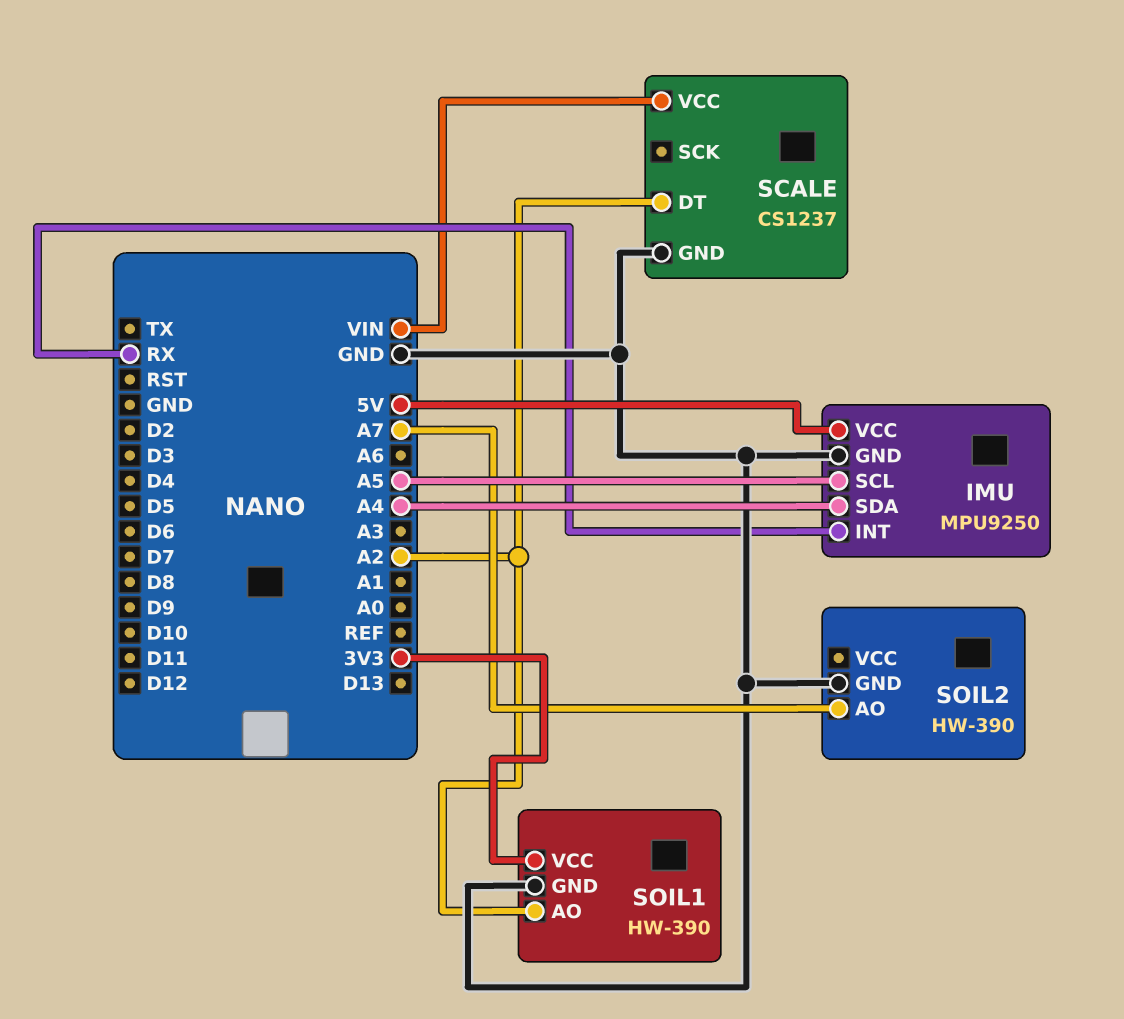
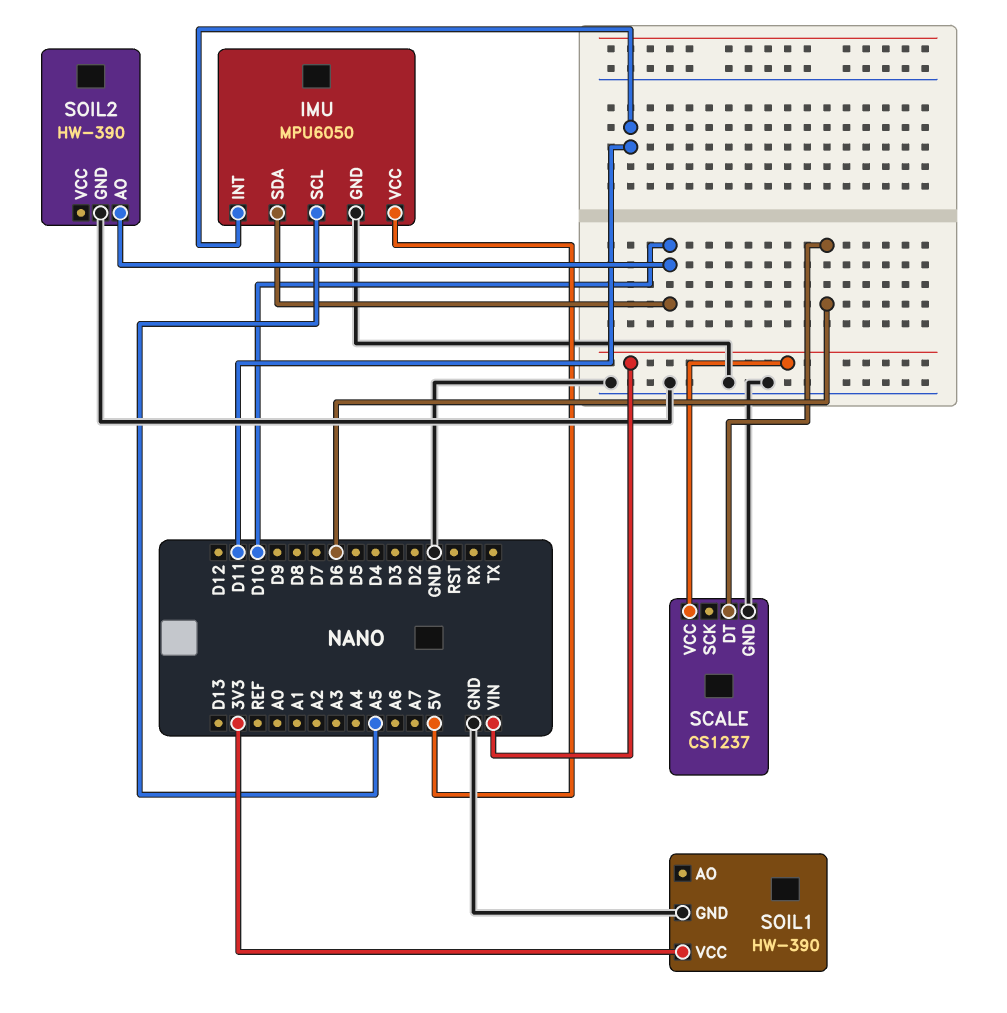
IMU: MPU9250 -> MPU6050
IMU pin INT: RX -> D11
IMU pin SDA: A4 -> D10
SCALE pin DT: A2 -> D6
SOIL1 pin AO: A2 -> none
SOIL2 pin AO: A7 -> D10

